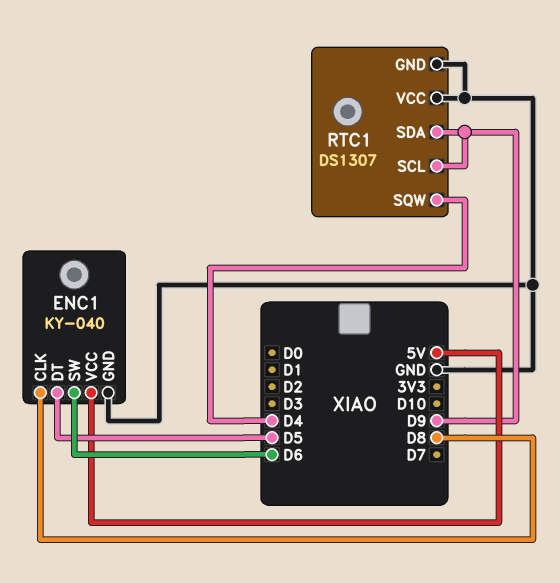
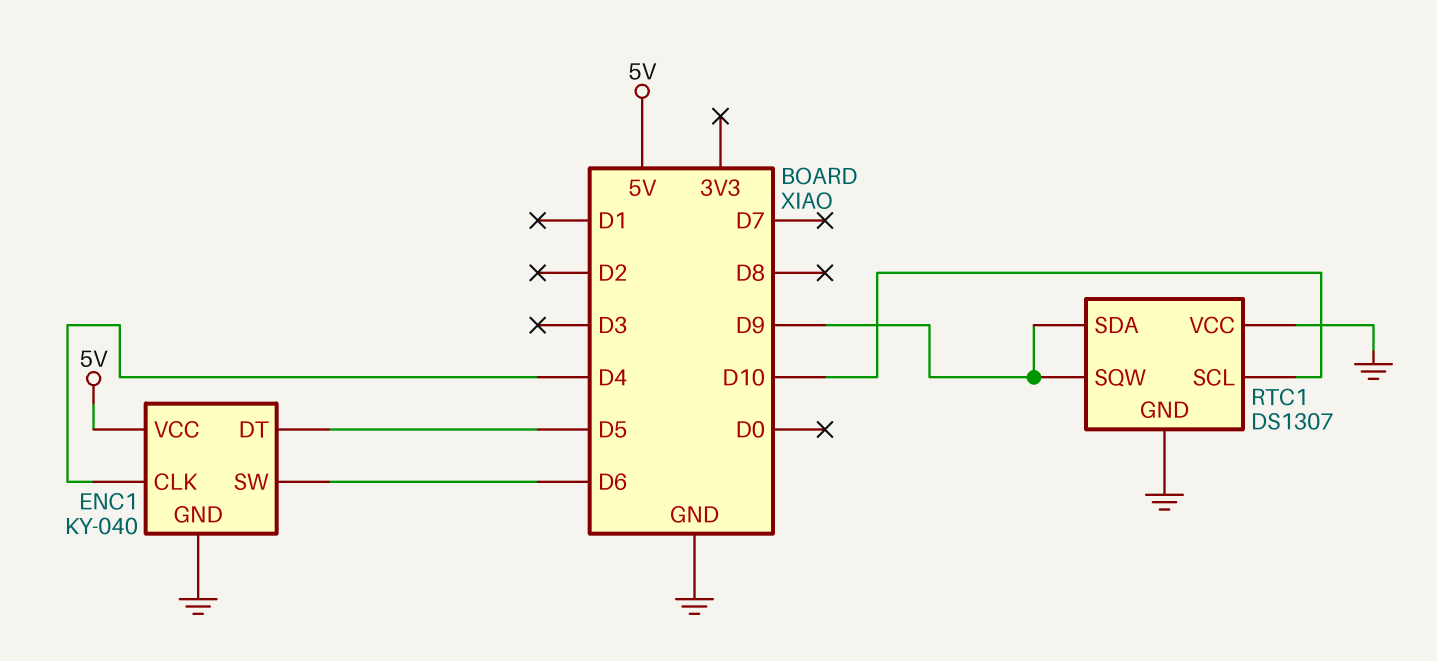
ENC1 pin CLK: D8 -> D4
RTC1 pin SCL: D9 -> D10
RTC1 pin SQW: D4 -> D9

